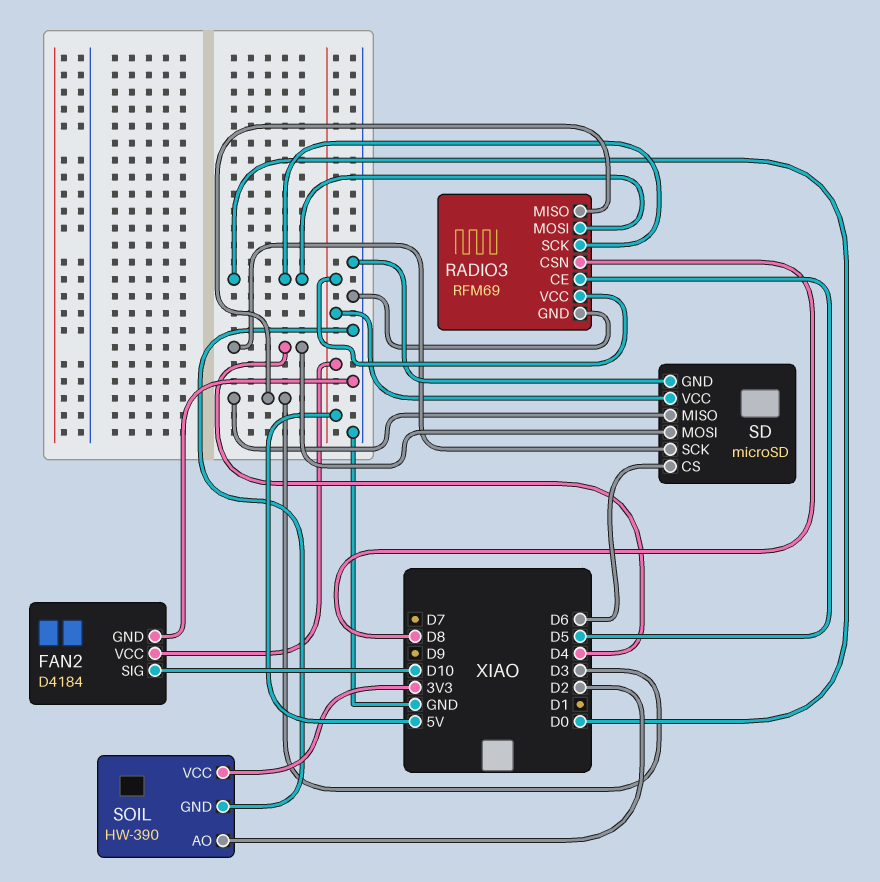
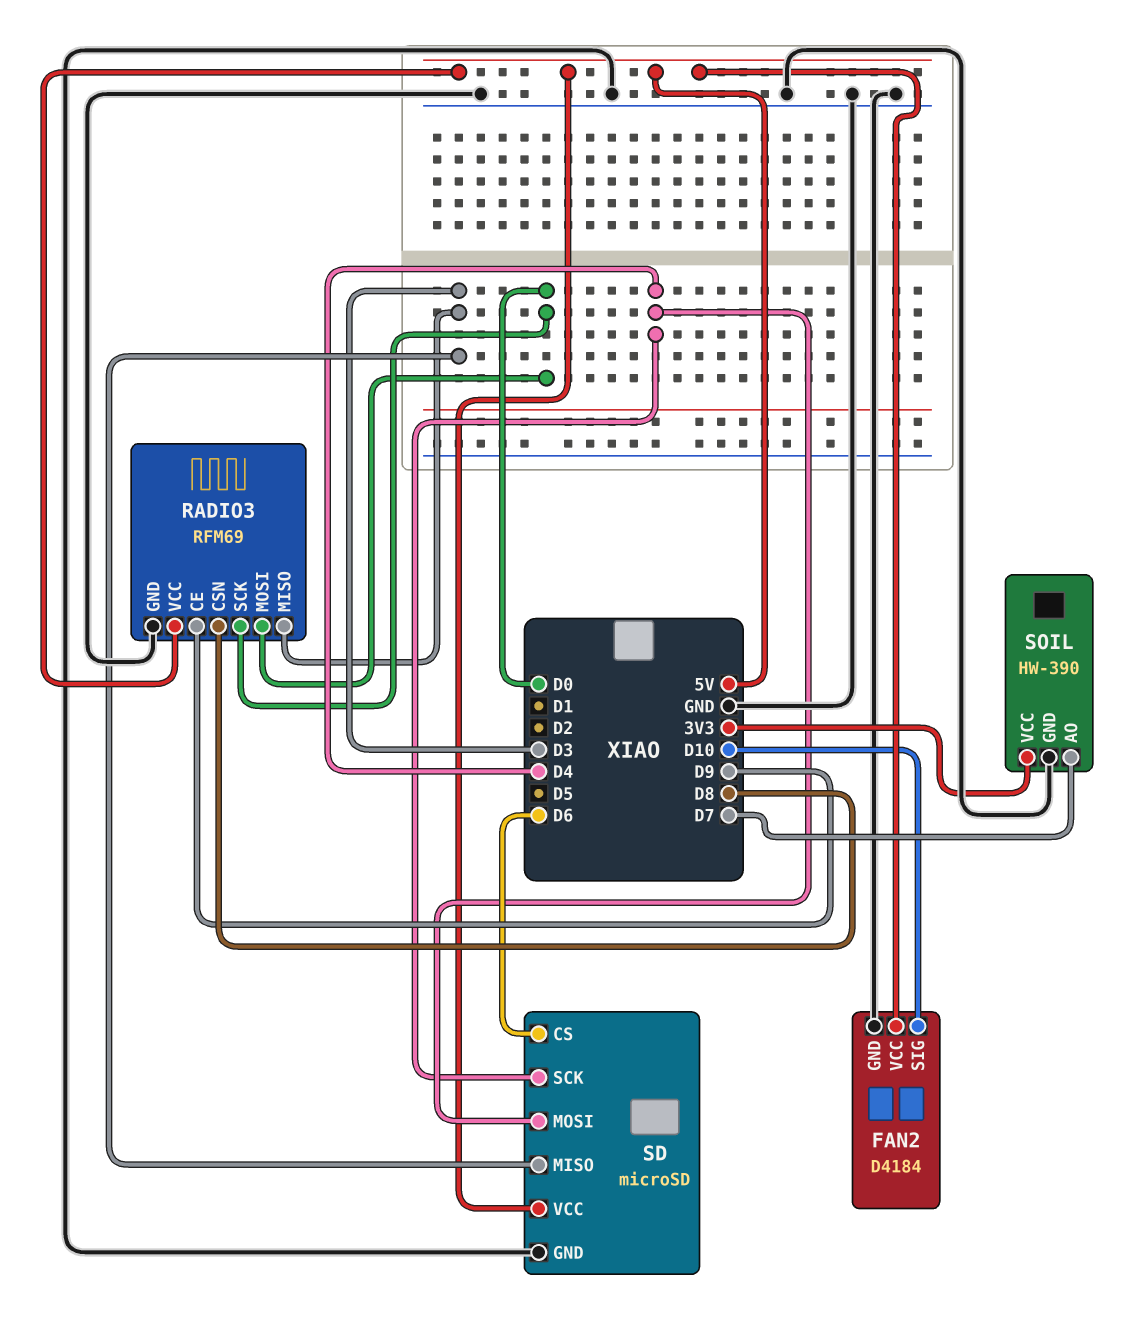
RADIO3 pin CE: D5 -> D9
SOIL pin AO: D2 -> D7

